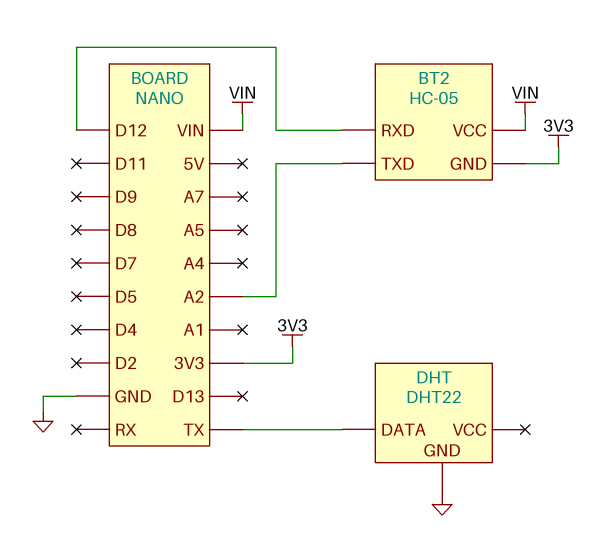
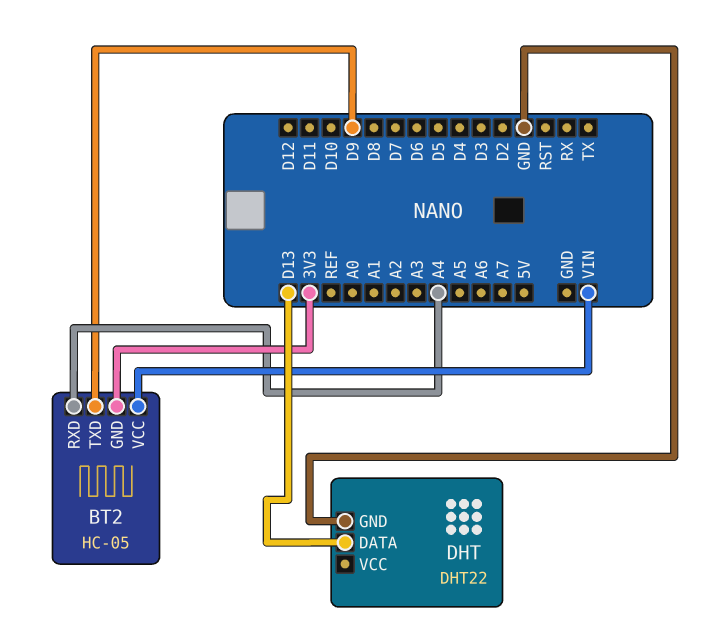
BT2 pin RXD: D12 -> A4
BT2 pin TXD: A2 -> D9
DHT pin DATA: TX -> D13

